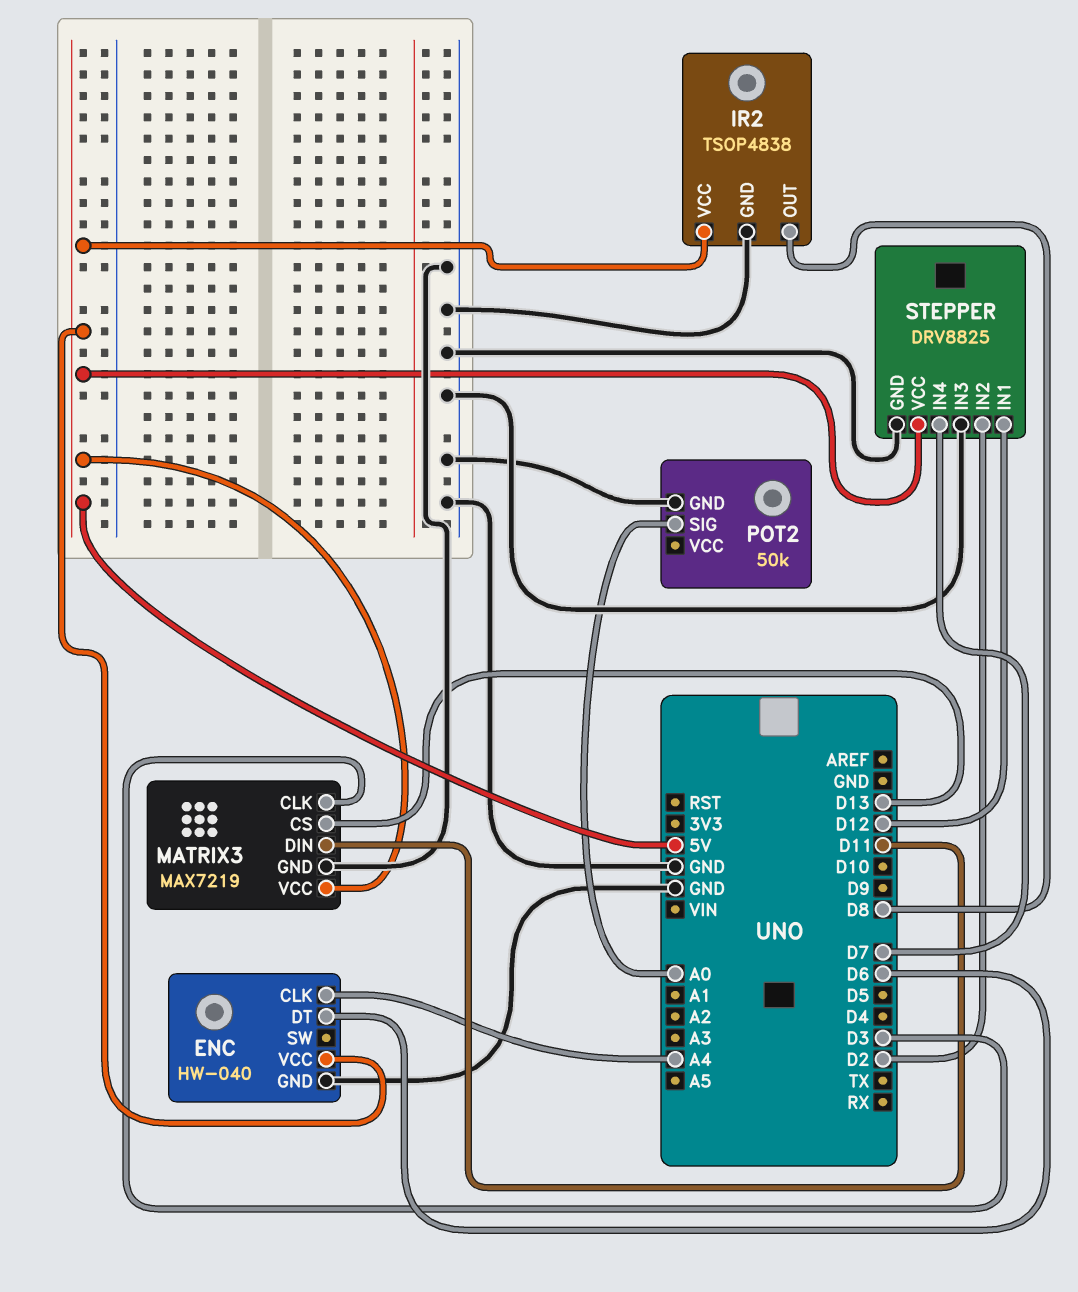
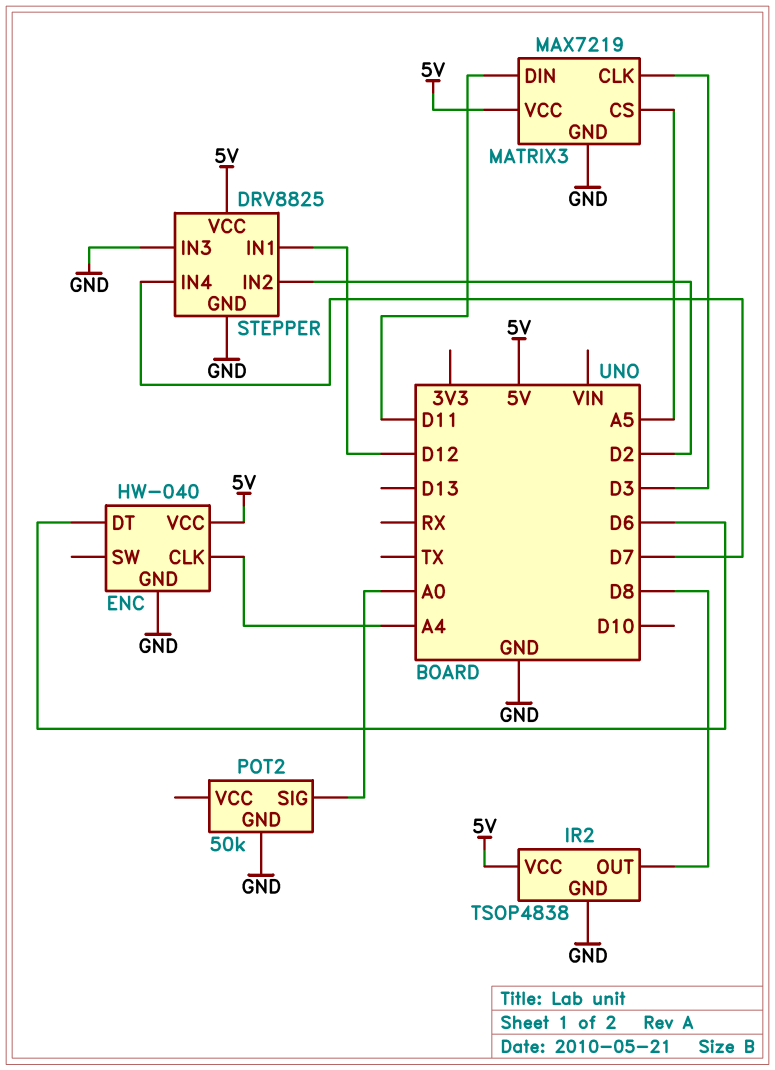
MATRIX3 pin CS: D13 -> A5

